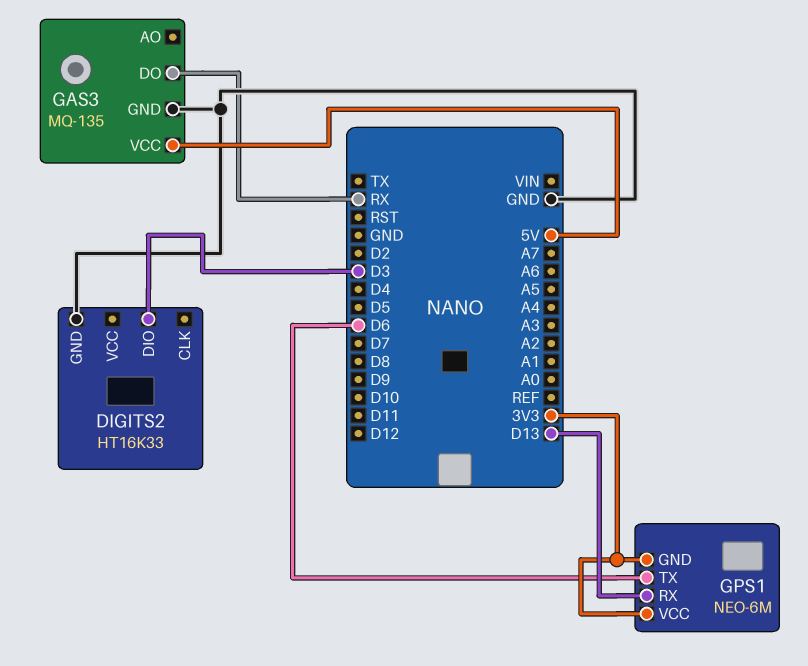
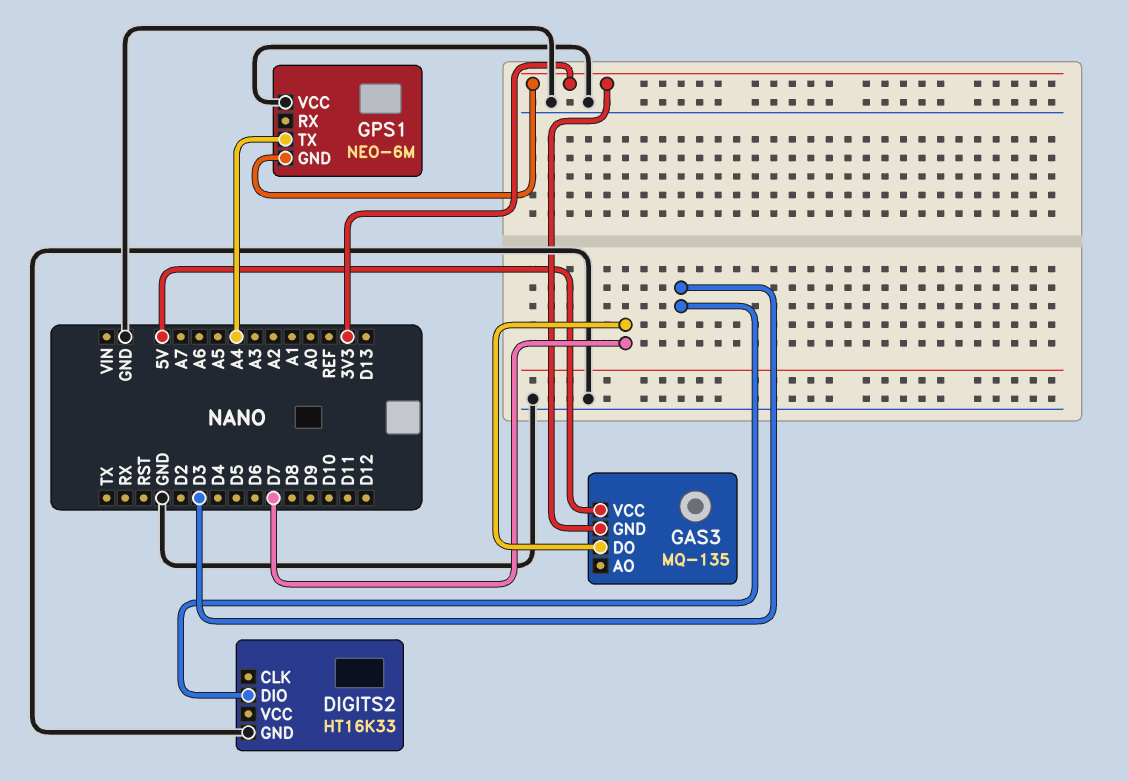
GAS3 pin DO: RX -> D7
GAS3 pin GND: GND -> 3V3
GPS1 pin RX: D13 -> none
GPS1 pin TX: D6 -> A4
GPS1 pin VCC: 3V3 -> GND

